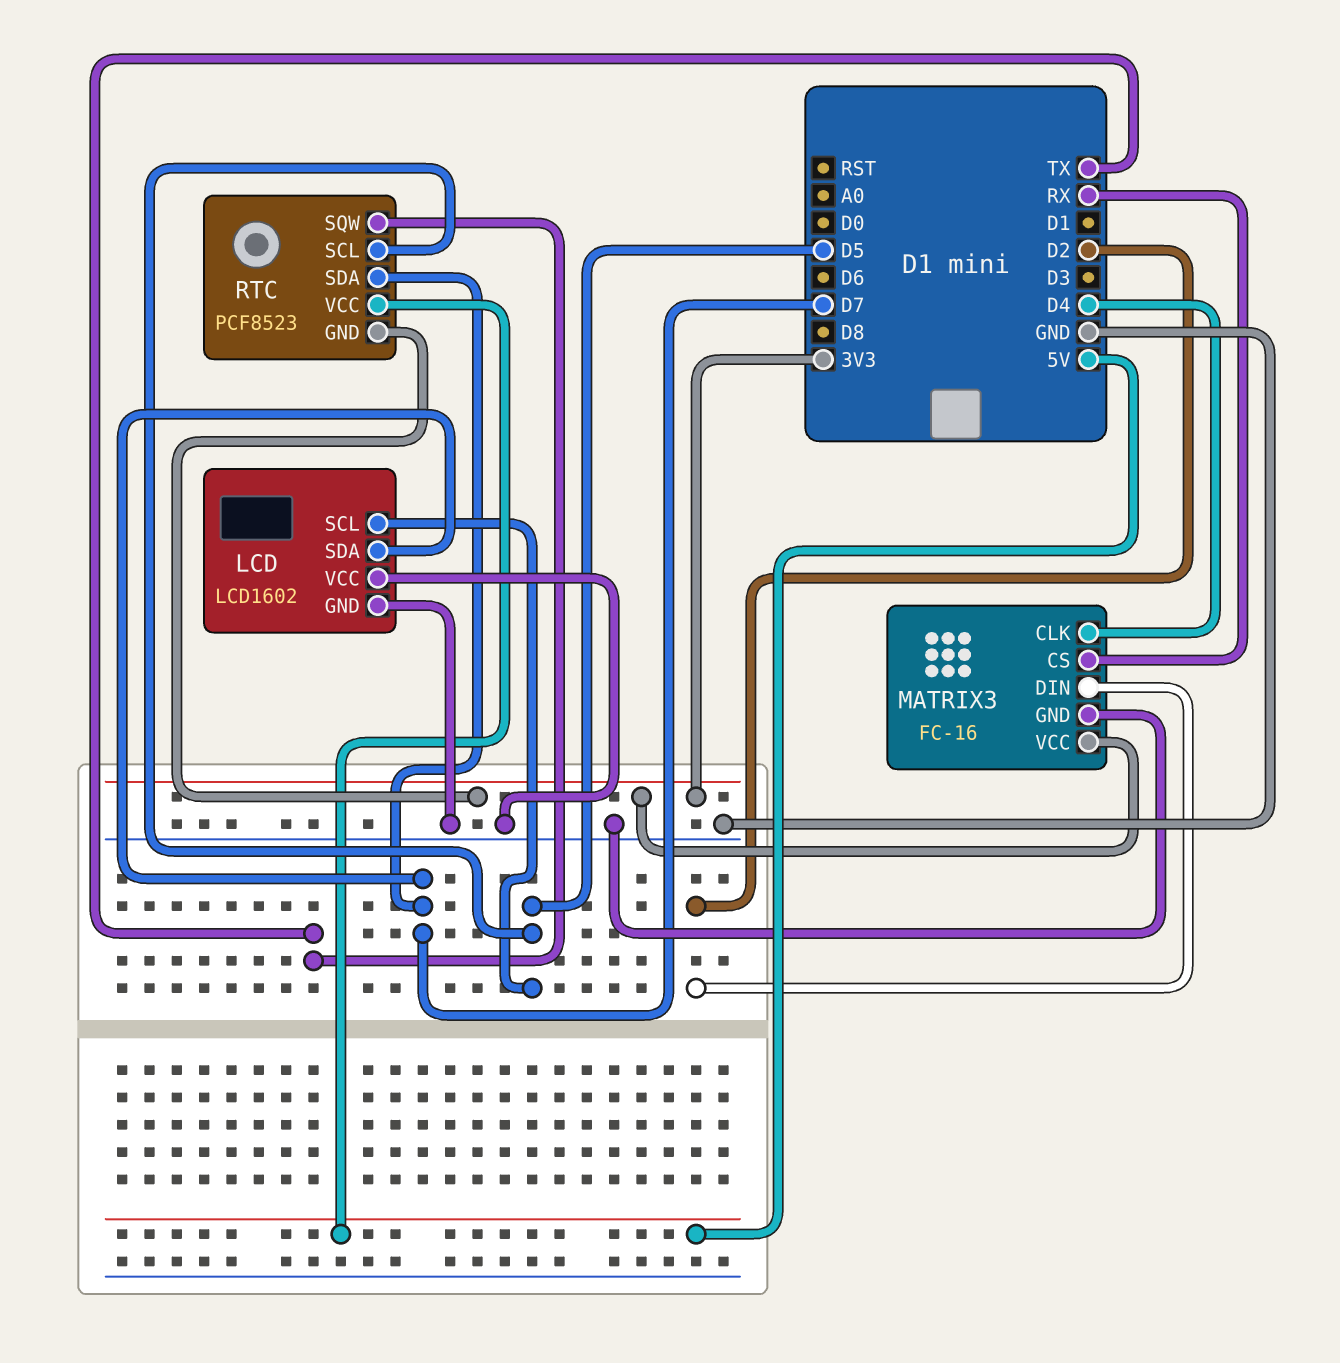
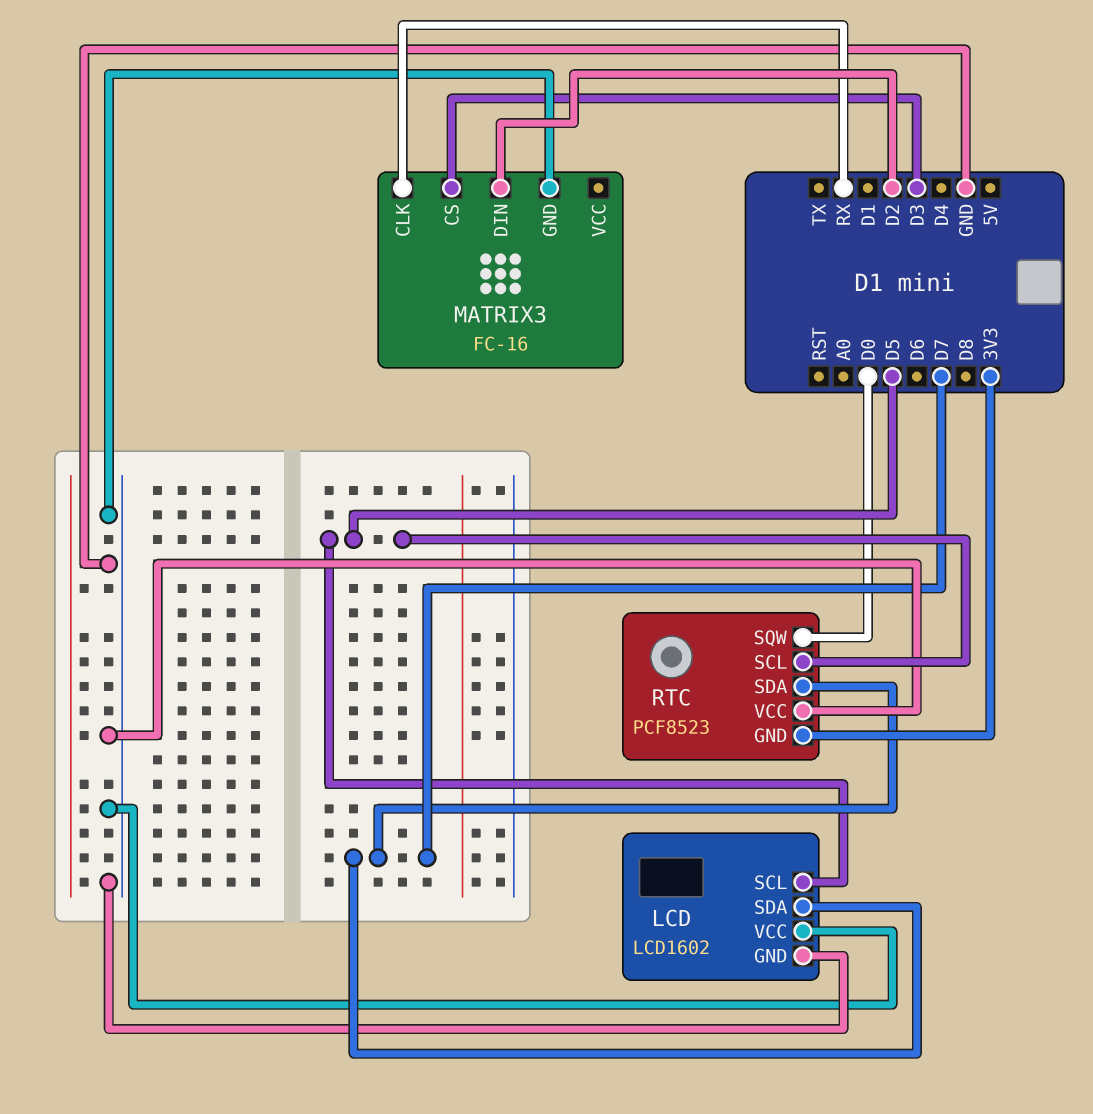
MATRIX3 pin CLK: D4 -> RX
MATRIX3 pin CS: RX -> D3
MATRIX3 pin VCC: 3V3 -> none
RTC pin SQW: TX -> D0
RTC pin VCC: 5V -> GND

